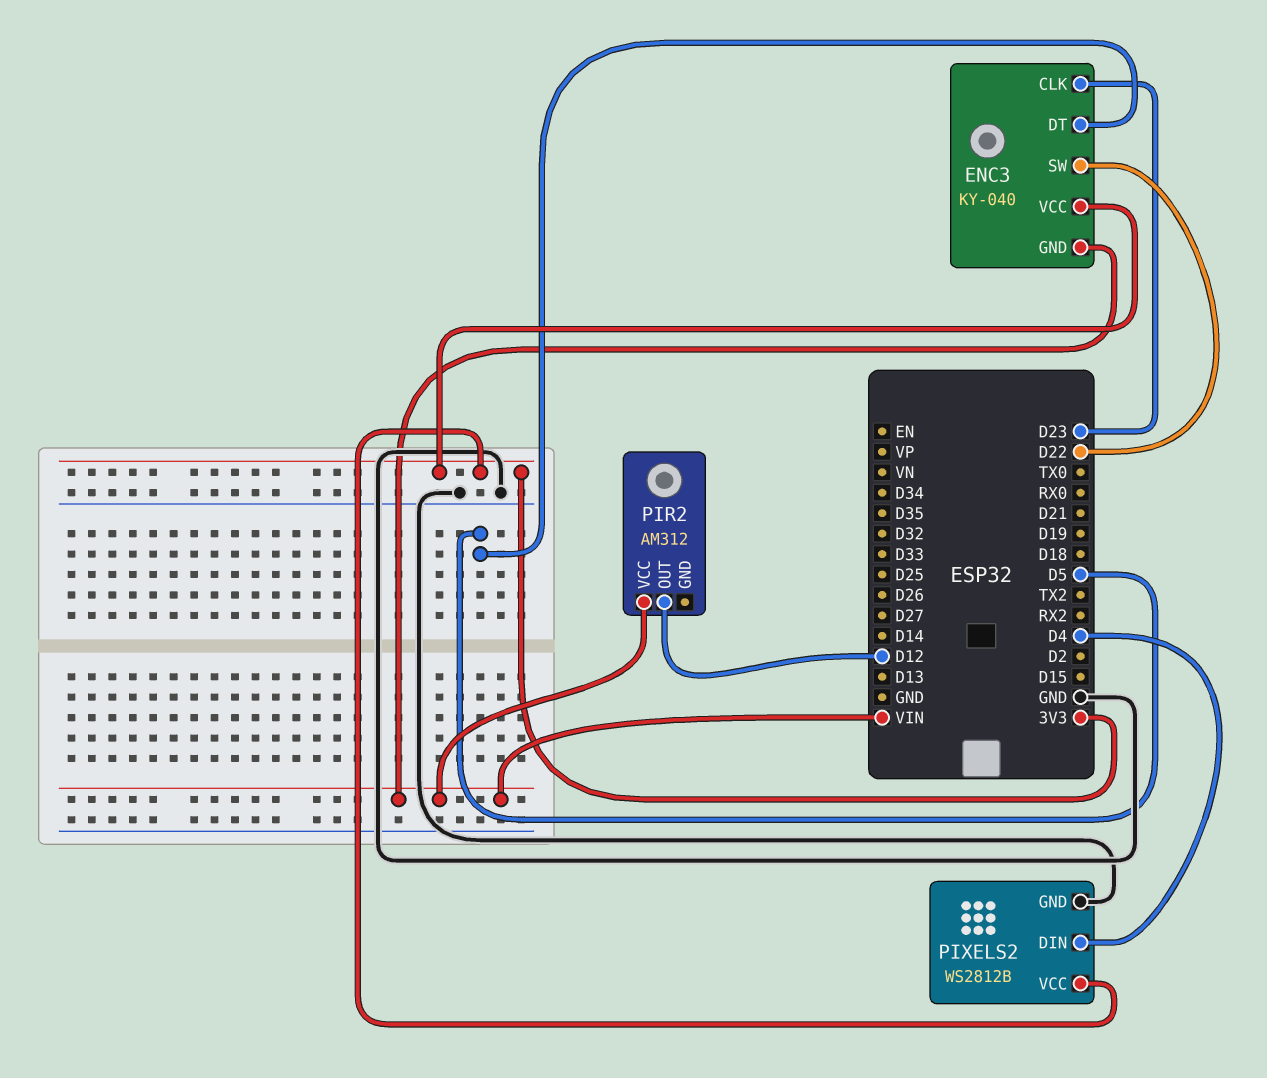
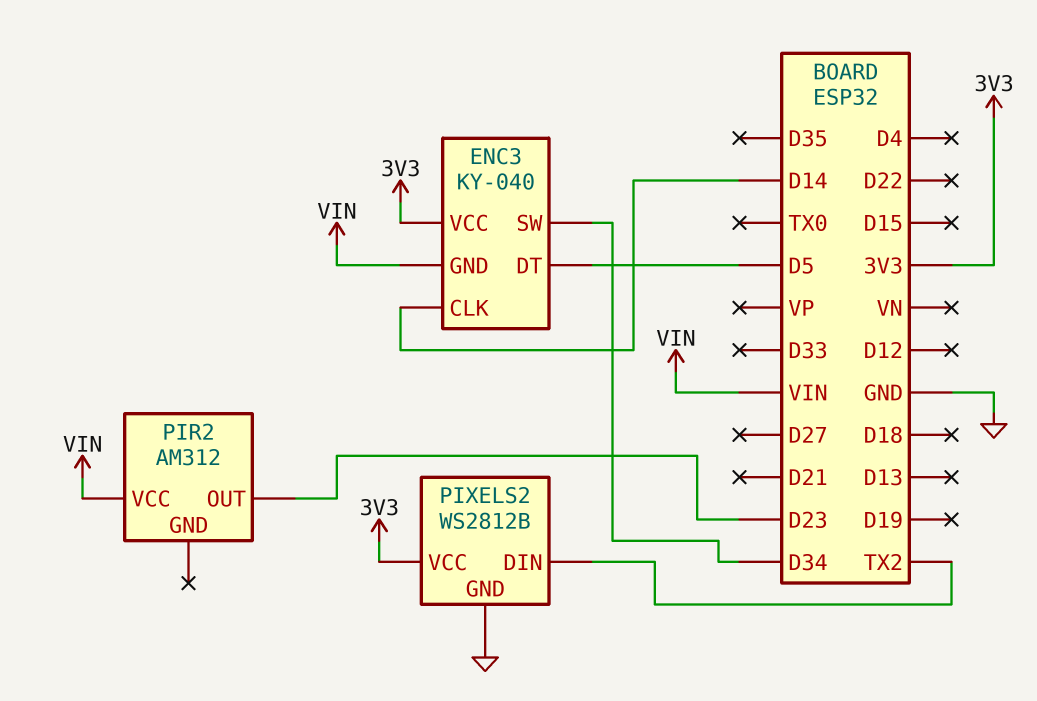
ENC3 pin CLK: D23 -> D14
ENC3 pin SW: D22 -> D34
PIR2 pin OUT: D12 -> D23
PIXELS2 pin DIN: D4 -> TX2

